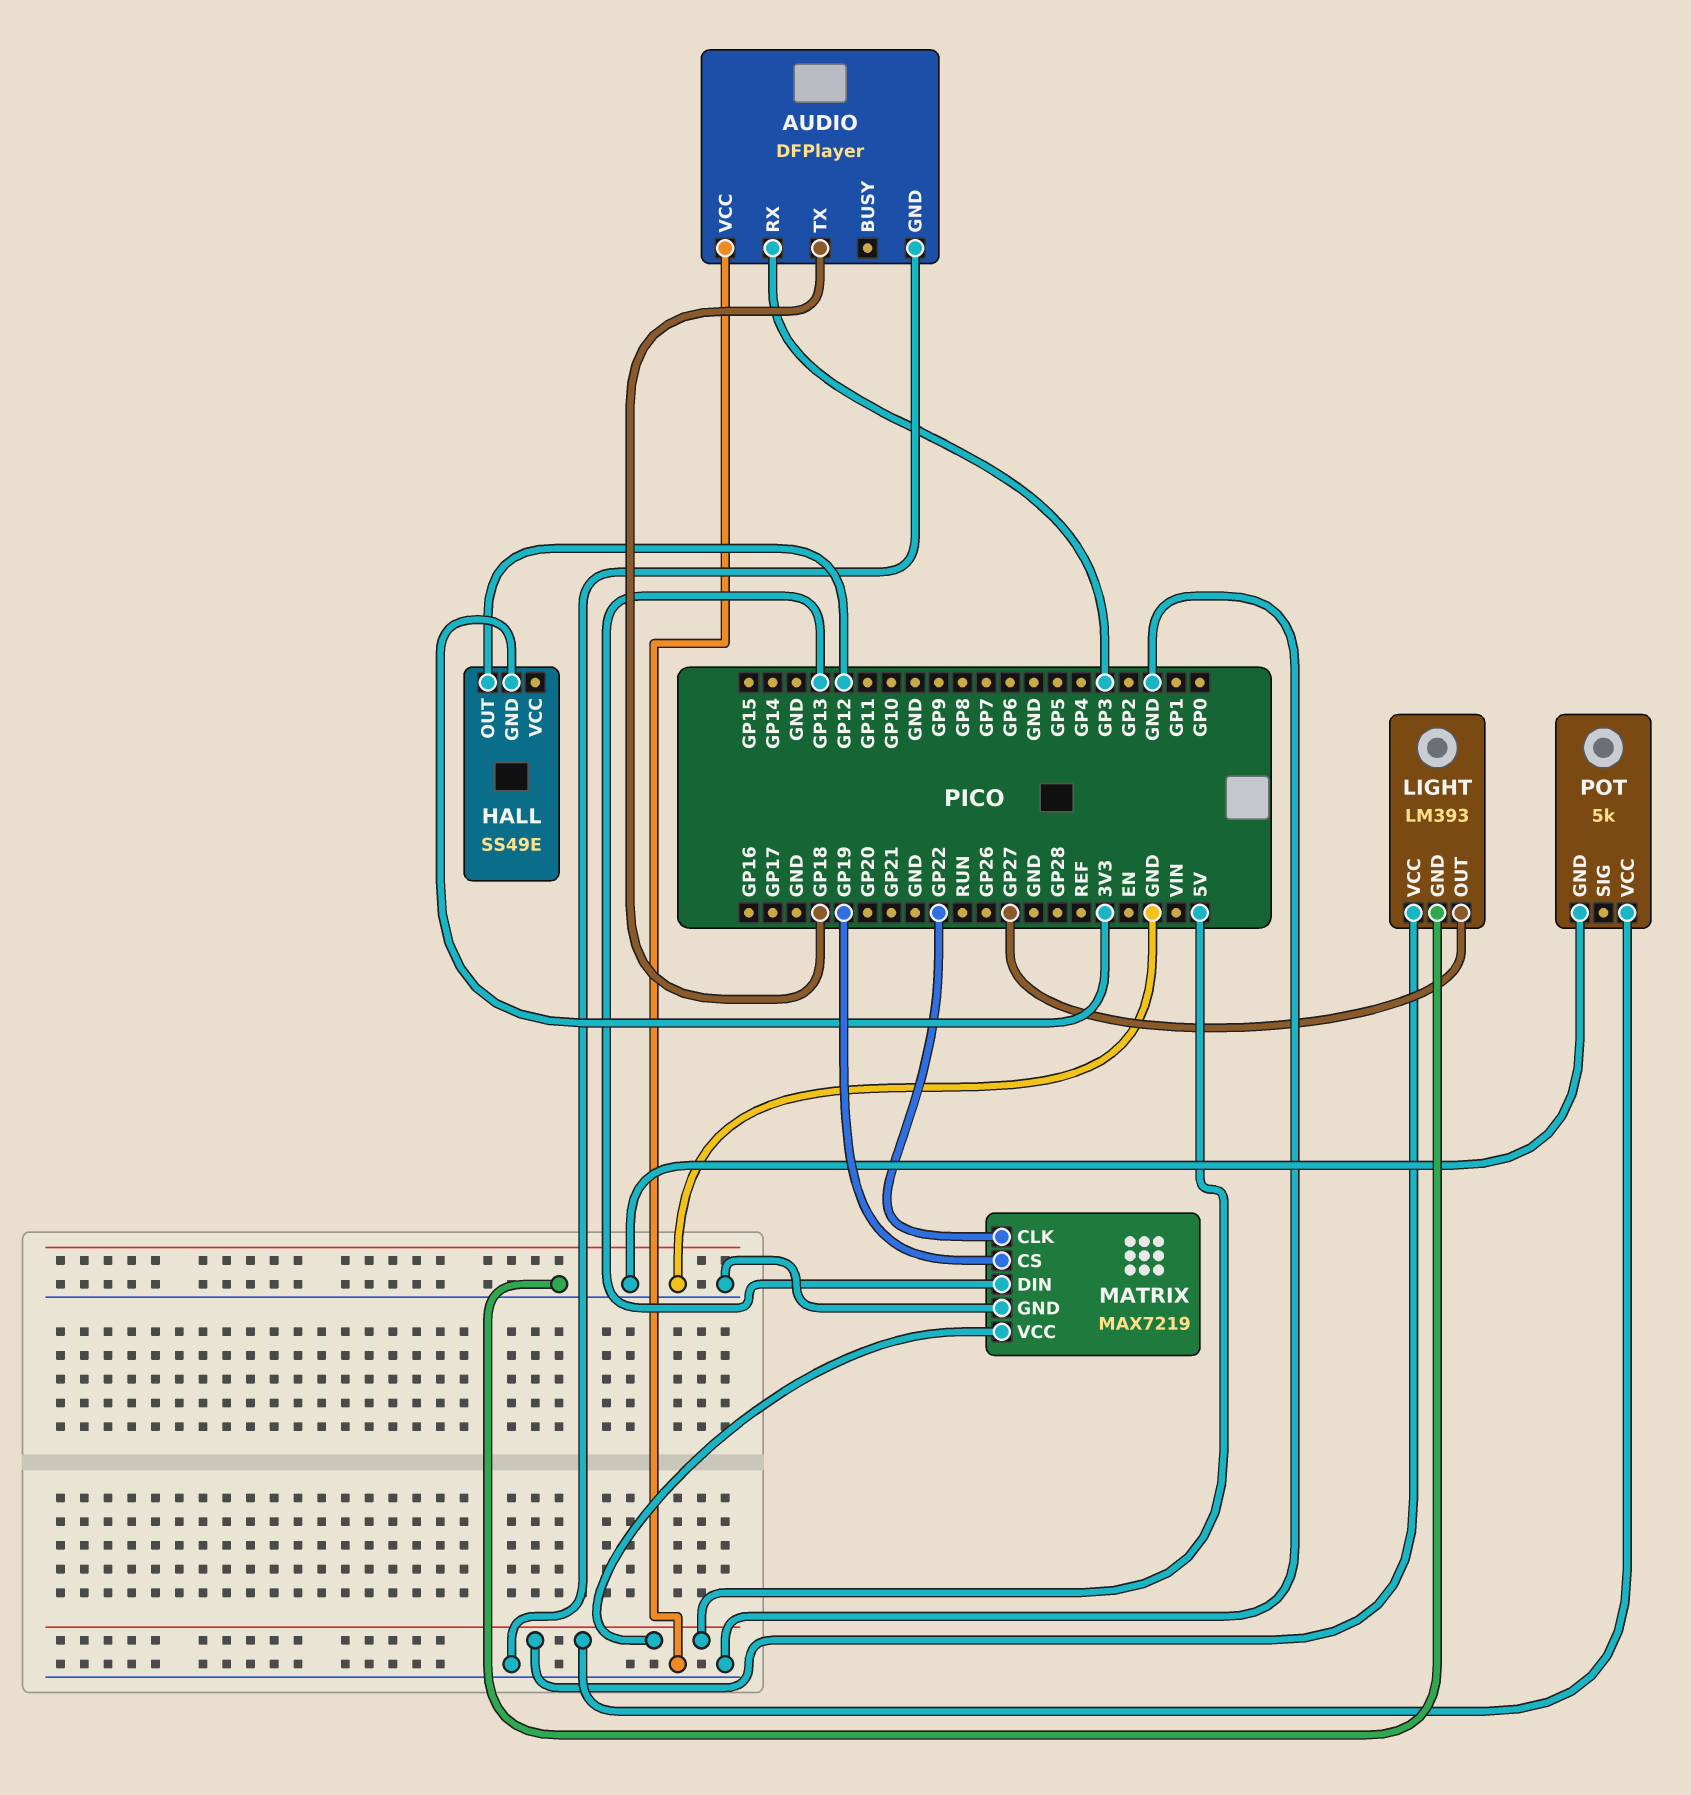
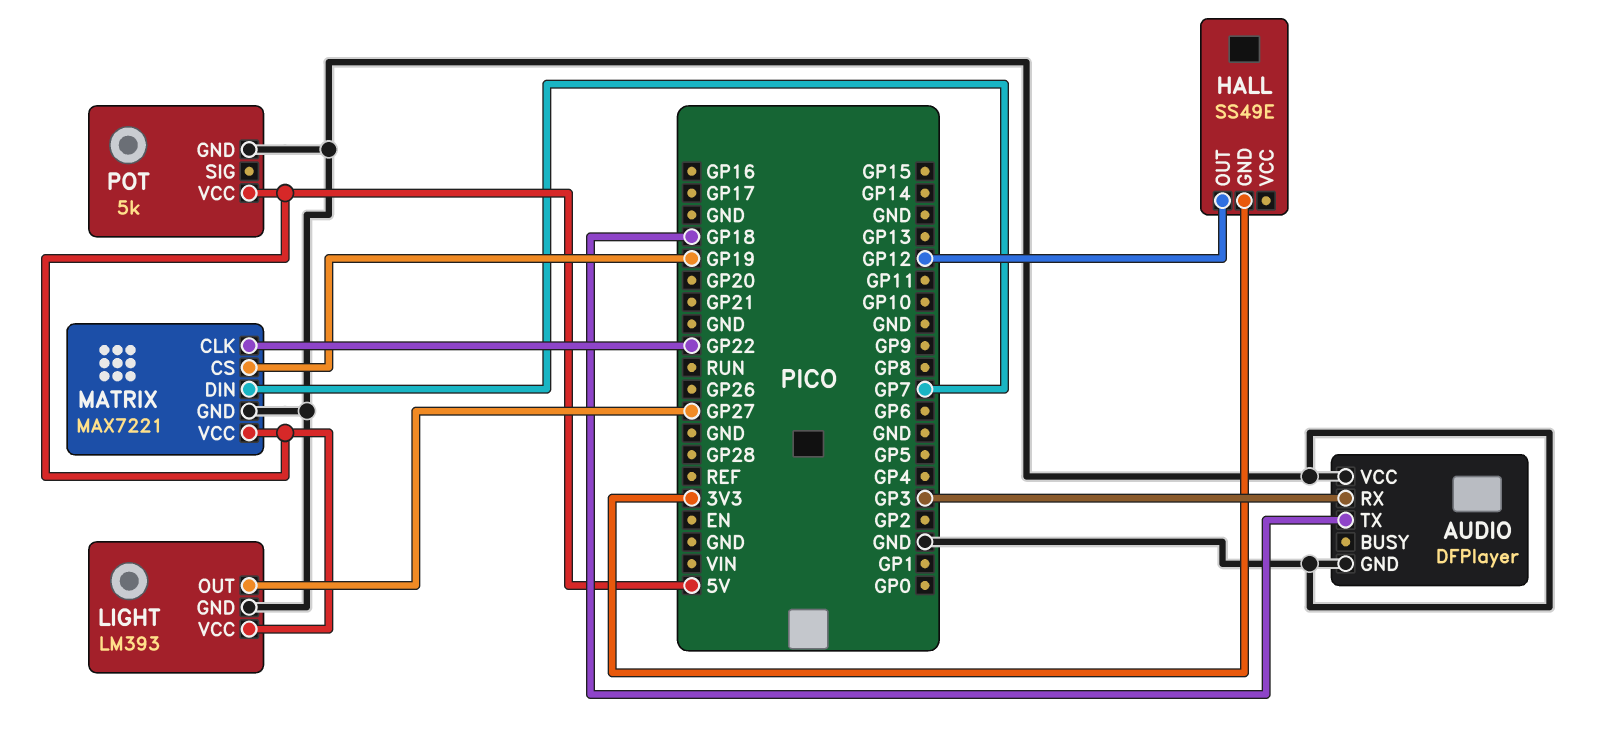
MATRIX: MAX7219 -> MAX7221
MATRIX pin DIN: GP13 -> GP7

